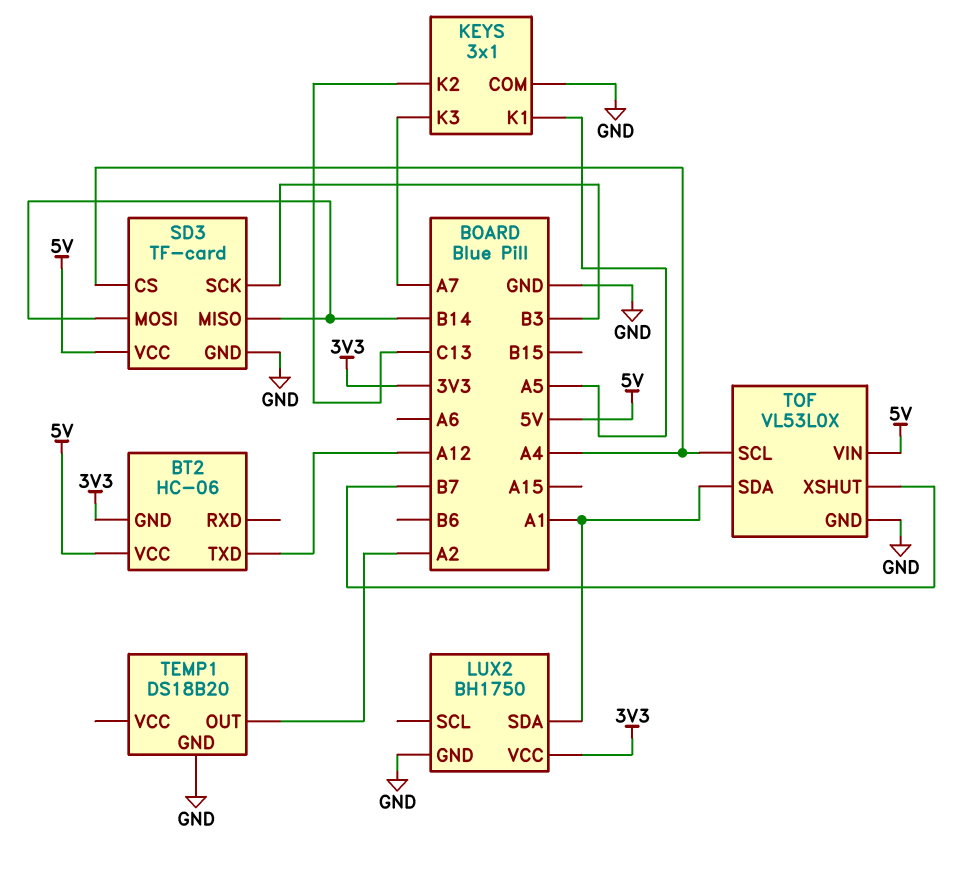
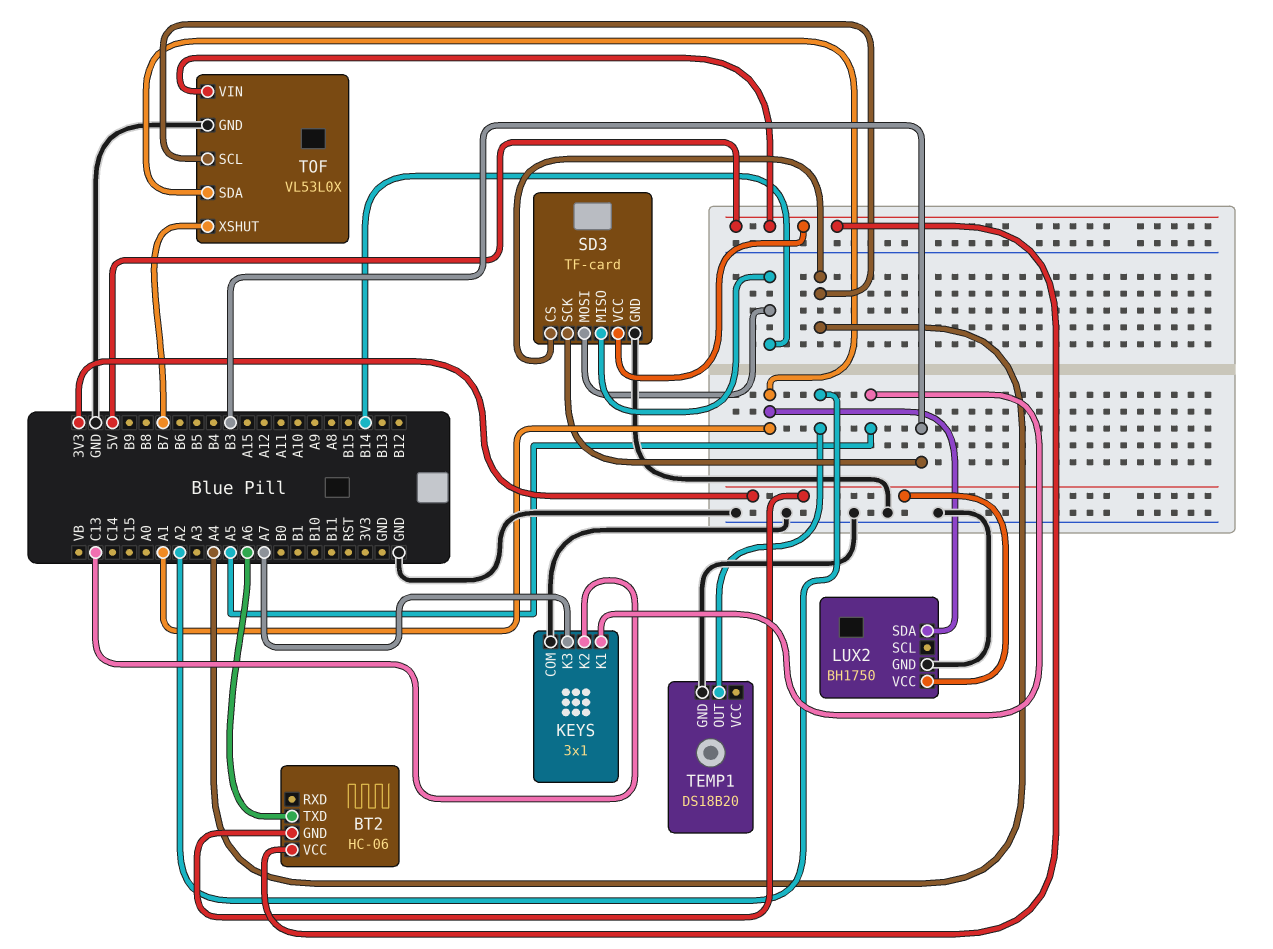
BT2 pin TXD: A12 -> A6

